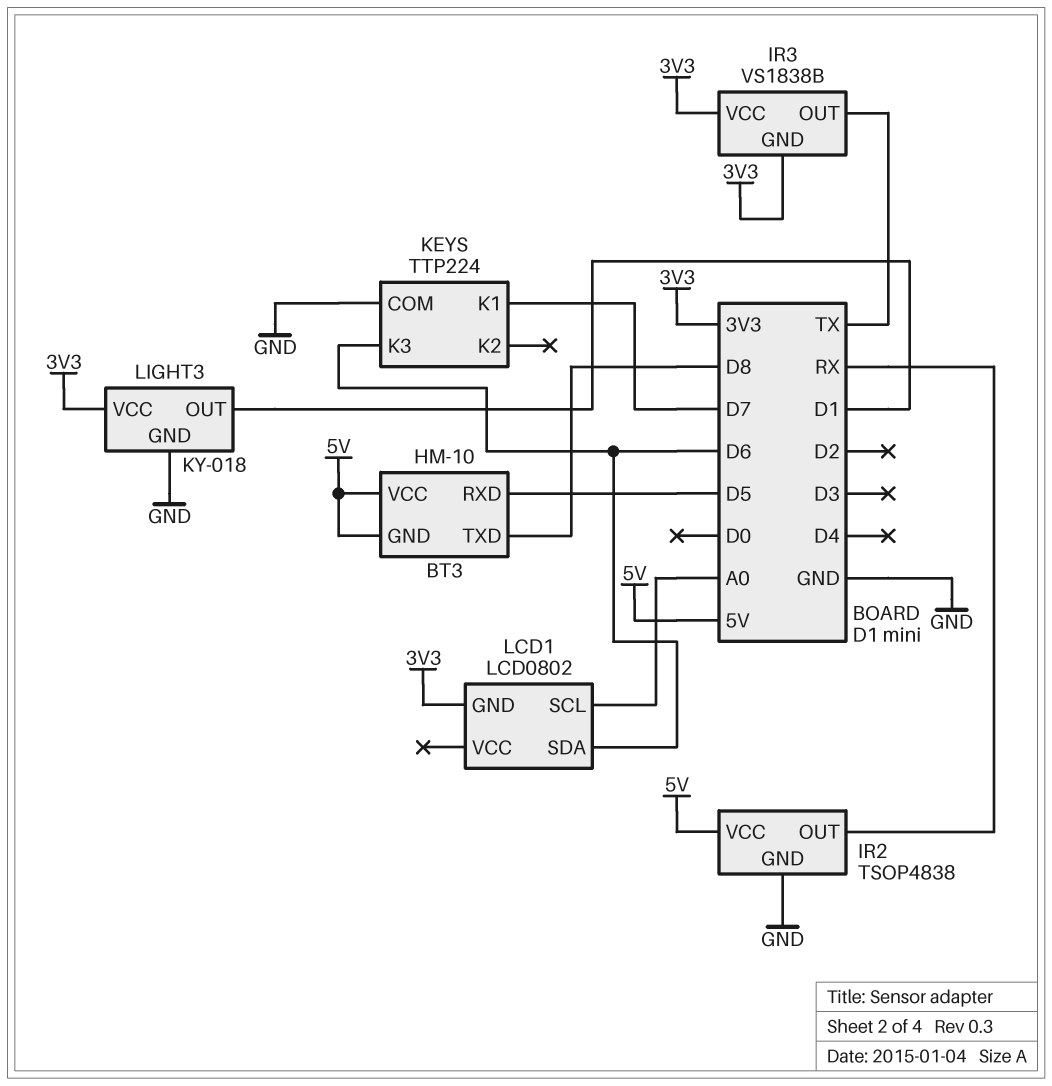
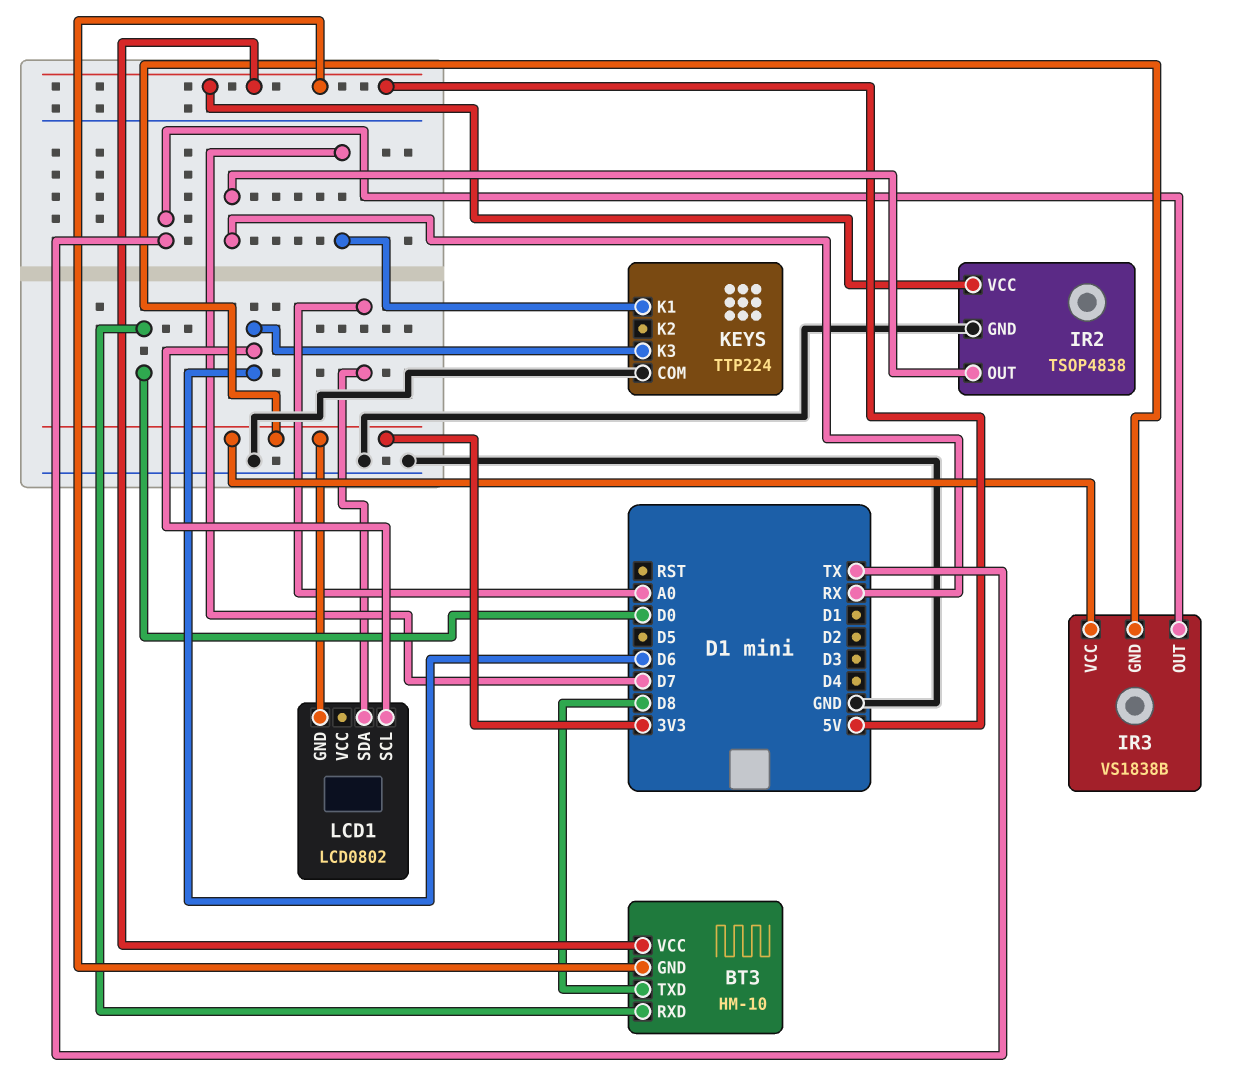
BT3 pin RXD: D5 -> D0
LCD1 pin SCL: A0 -> D6
LCD1 pin SDA: D6 -> A0
LIGHT3: KY-018 -> none
LIGHT3 pin GND: GND -> none
LIGHT3 pin OUT: D1 -> none
LIGHT3 pin VCC: 3V3 -> none

